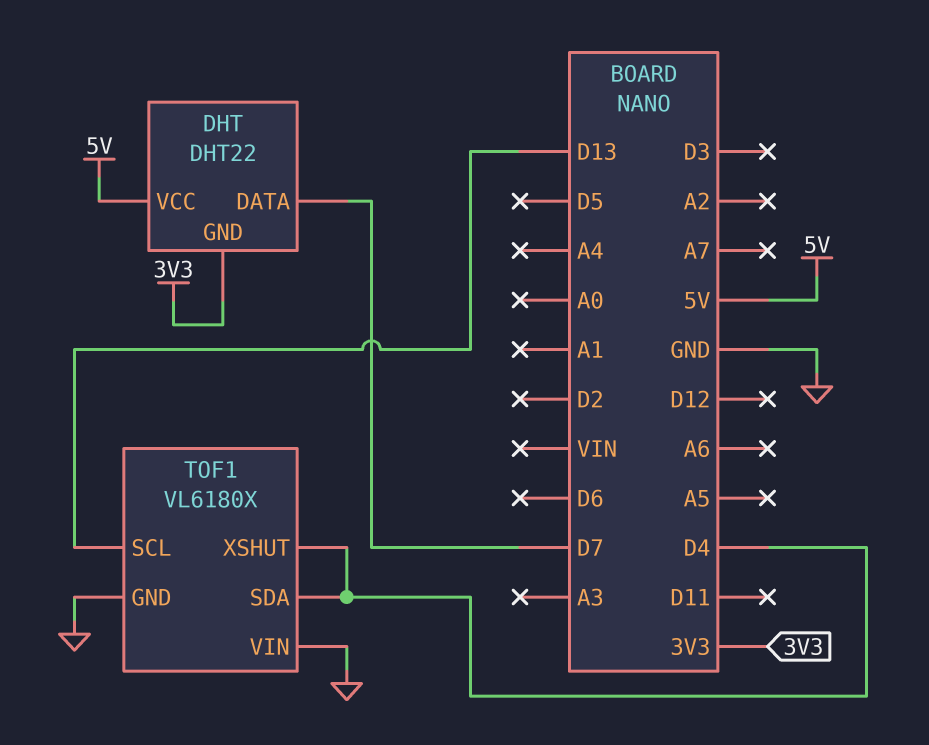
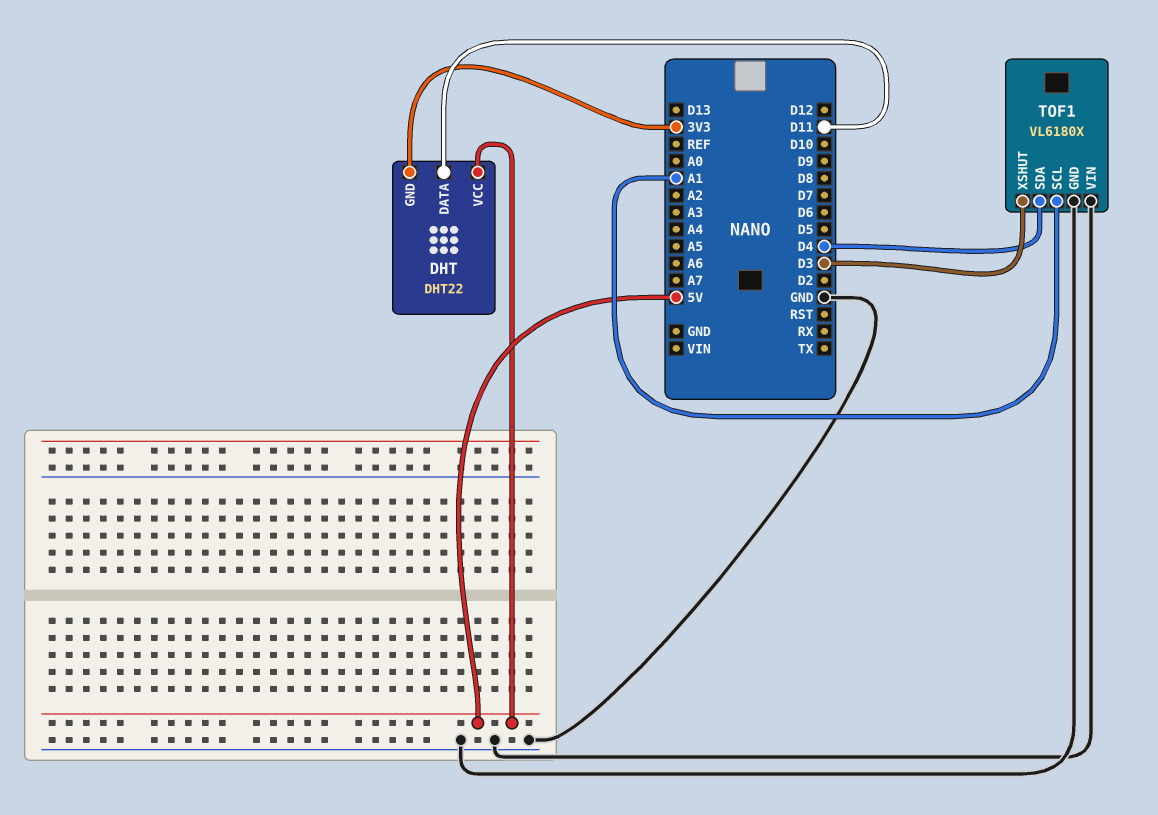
DHT pin DATA: D7 -> D11
TOF1 pin SCL: D13 -> A1
TOF1 pin XSHUT: D4 -> D3

